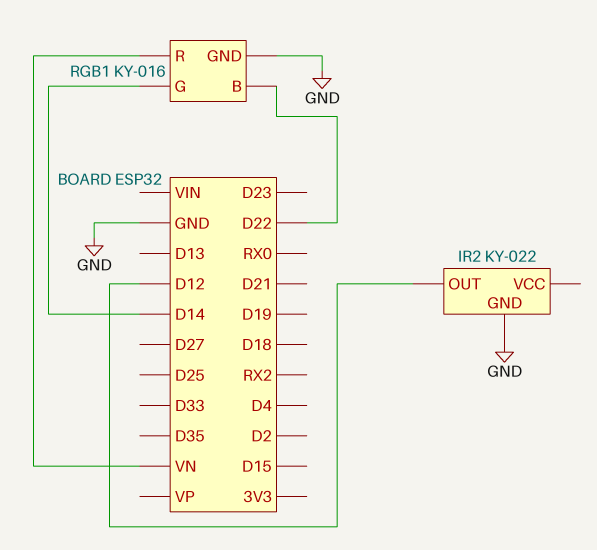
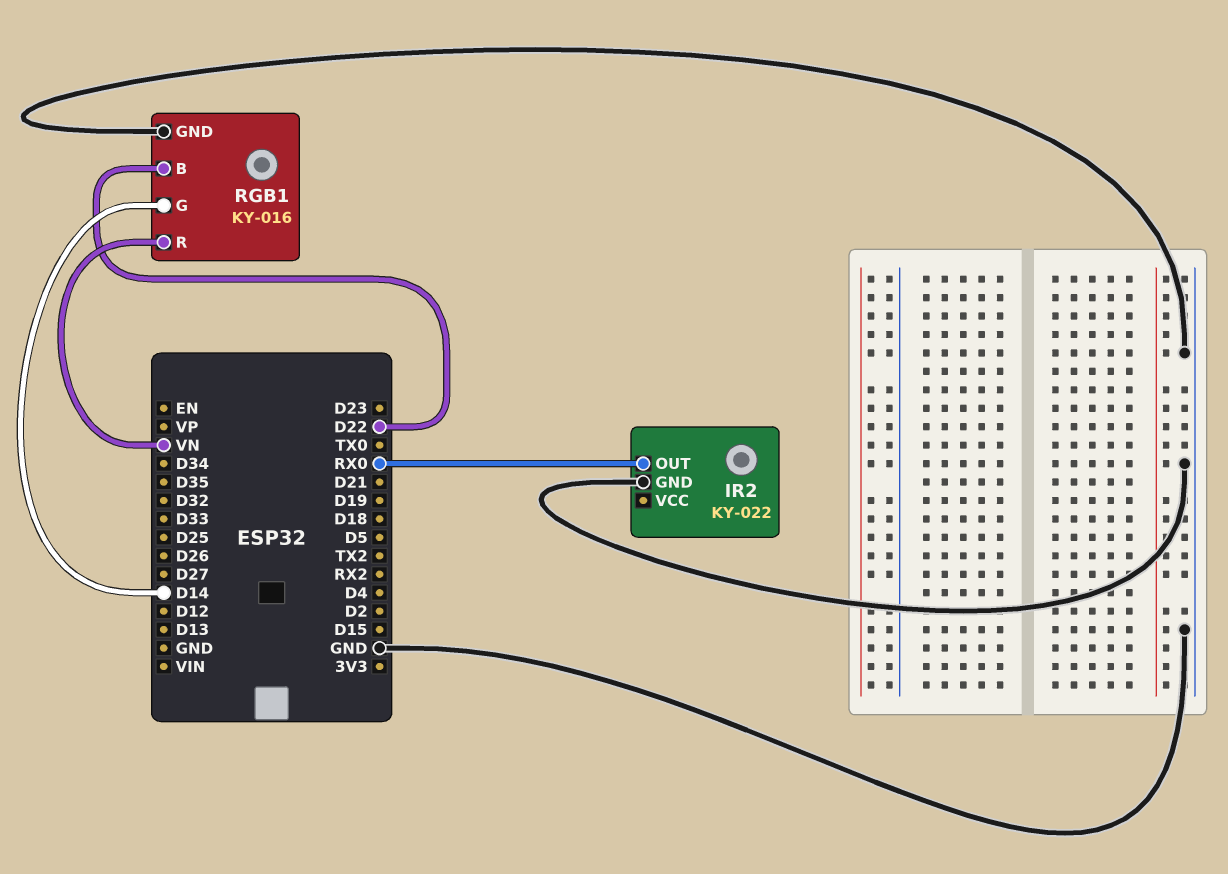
IR2 pin OUT: D12 -> RX0

